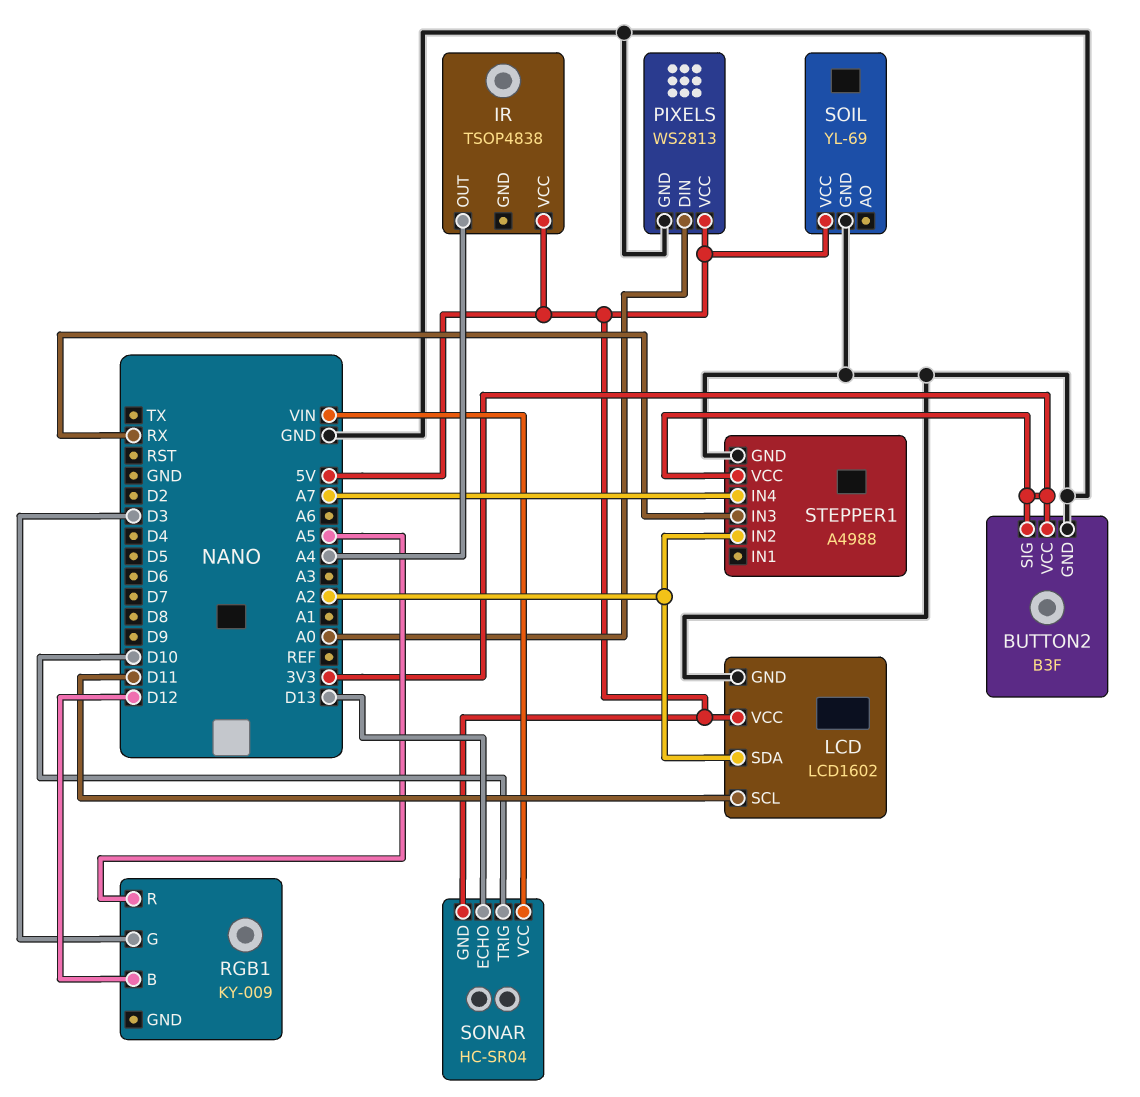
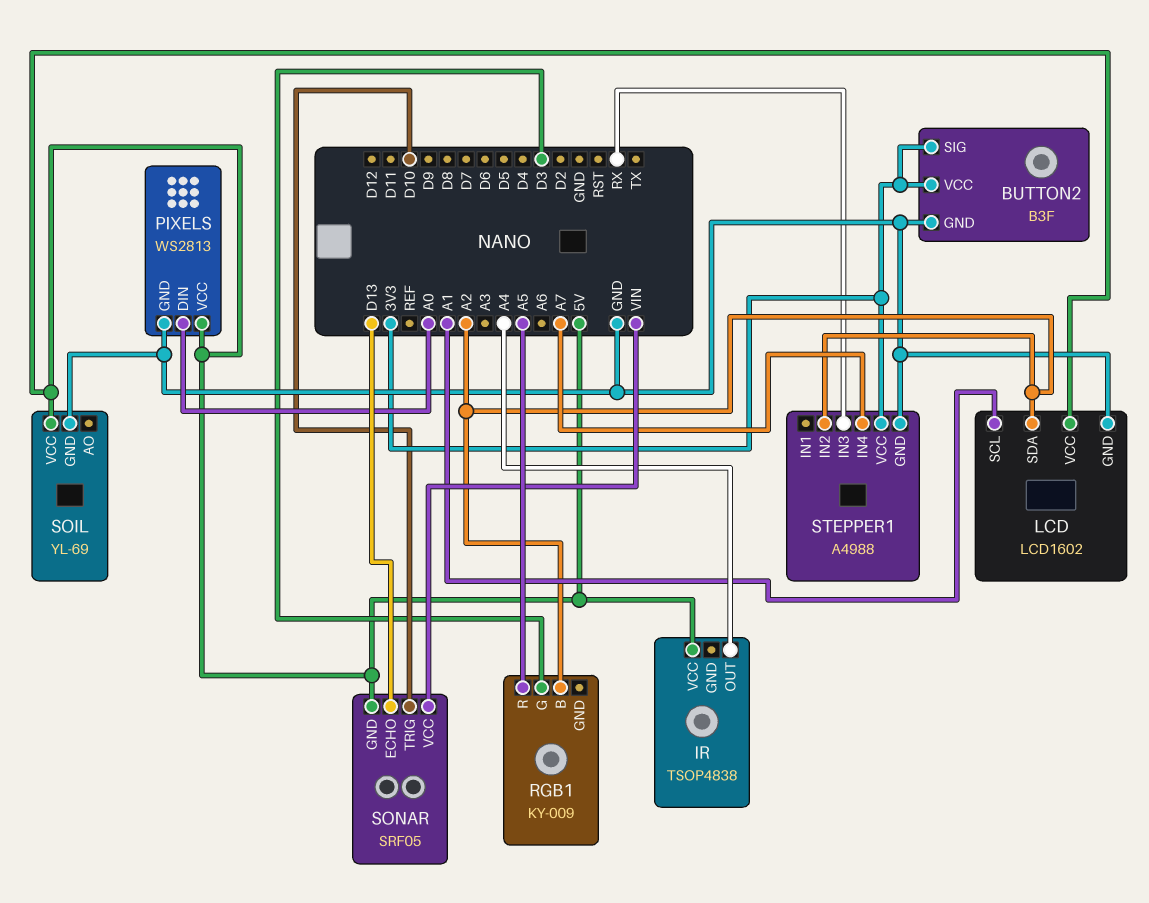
LCD pin SCL: D11 -> A1
RGB1 pin B: D12 -> A2
SONAR: HC-SR04 -> SRF05

